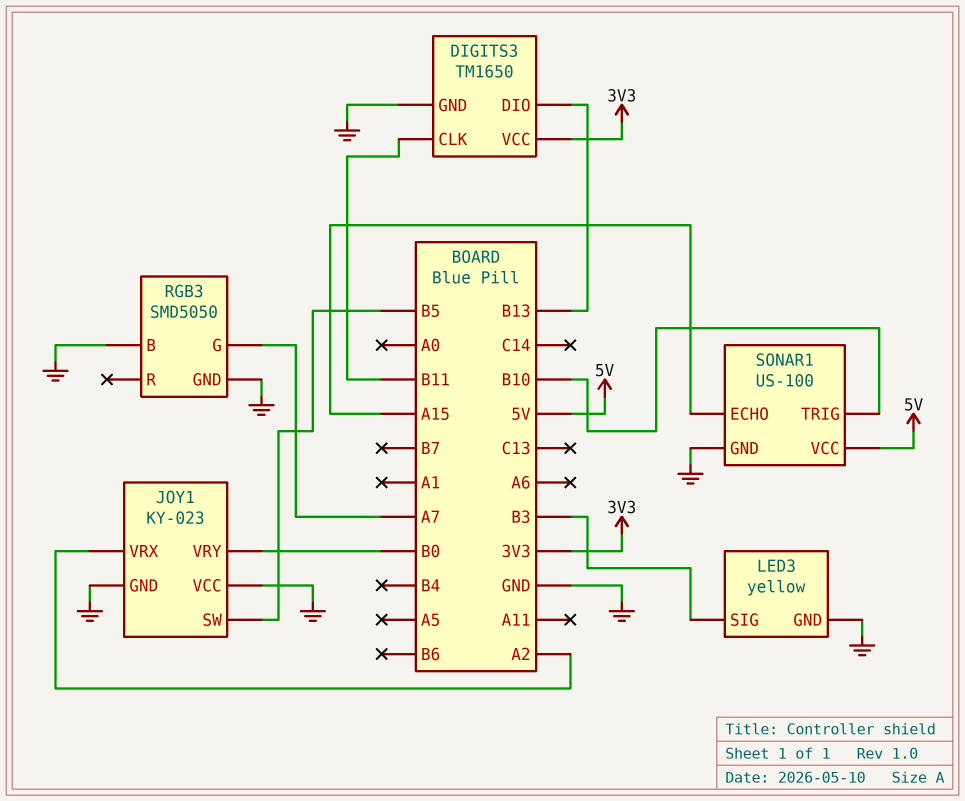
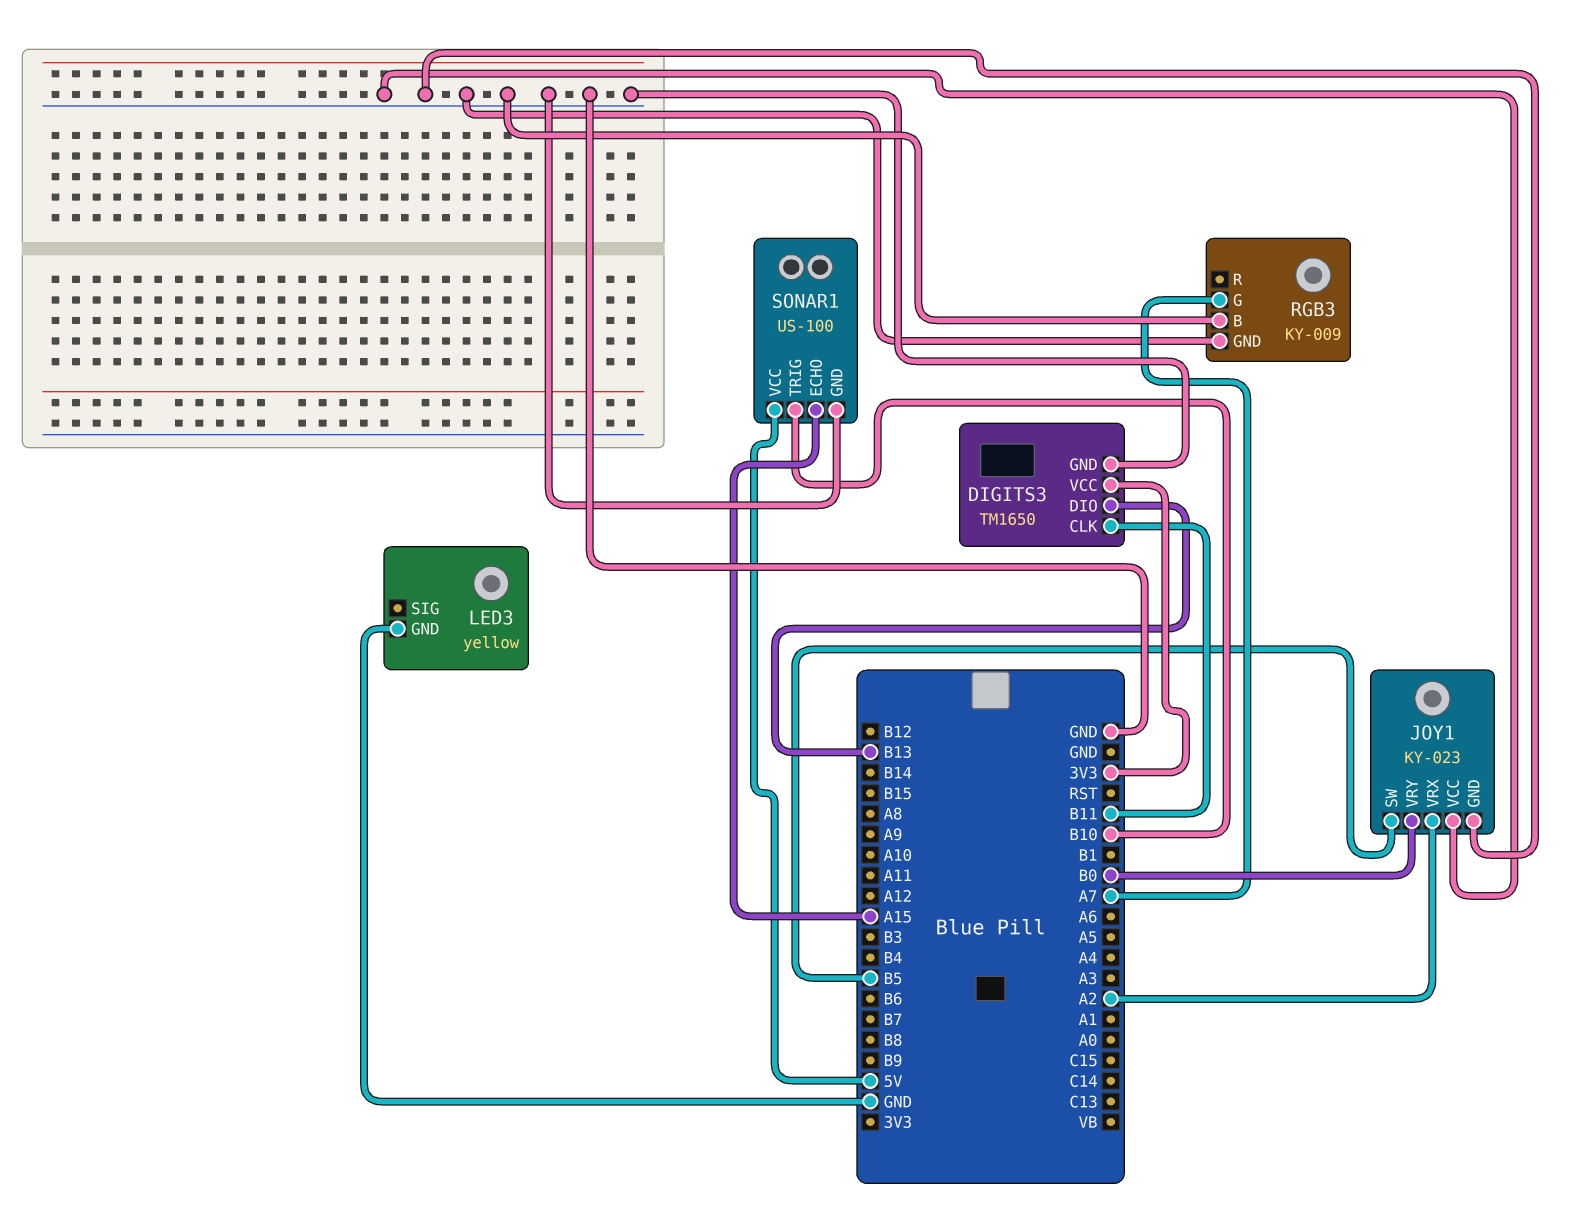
LED3 pin SIG: B3 -> none
RGB3: SMD5050 -> KY-009

